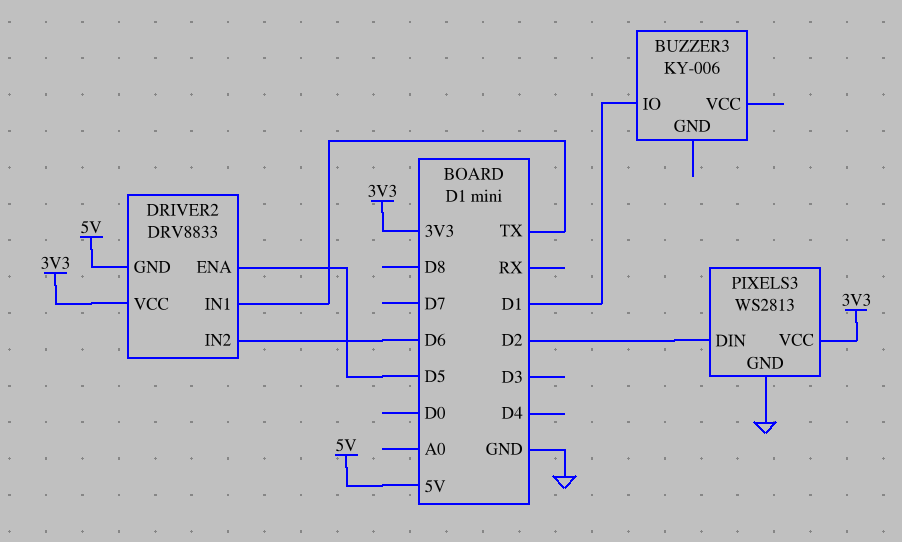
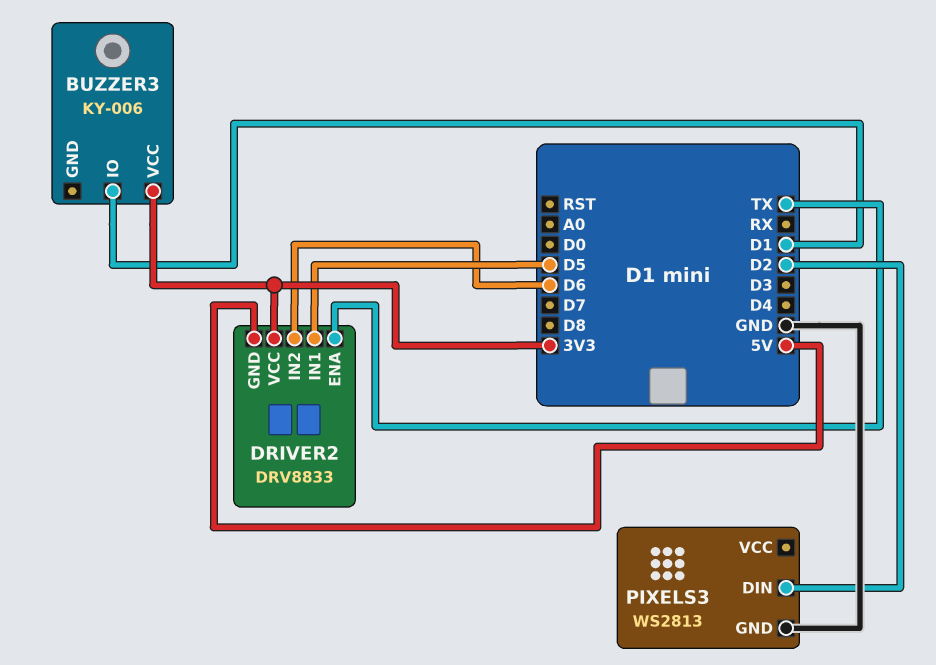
BUZZER3 pin VCC: none -> 3V3
DRIVER2 pin ENA: D5 -> TX
DRIVER2 pin IN1: TX -> D5
PIXELS3 pin VCC: 3V3 -> none

